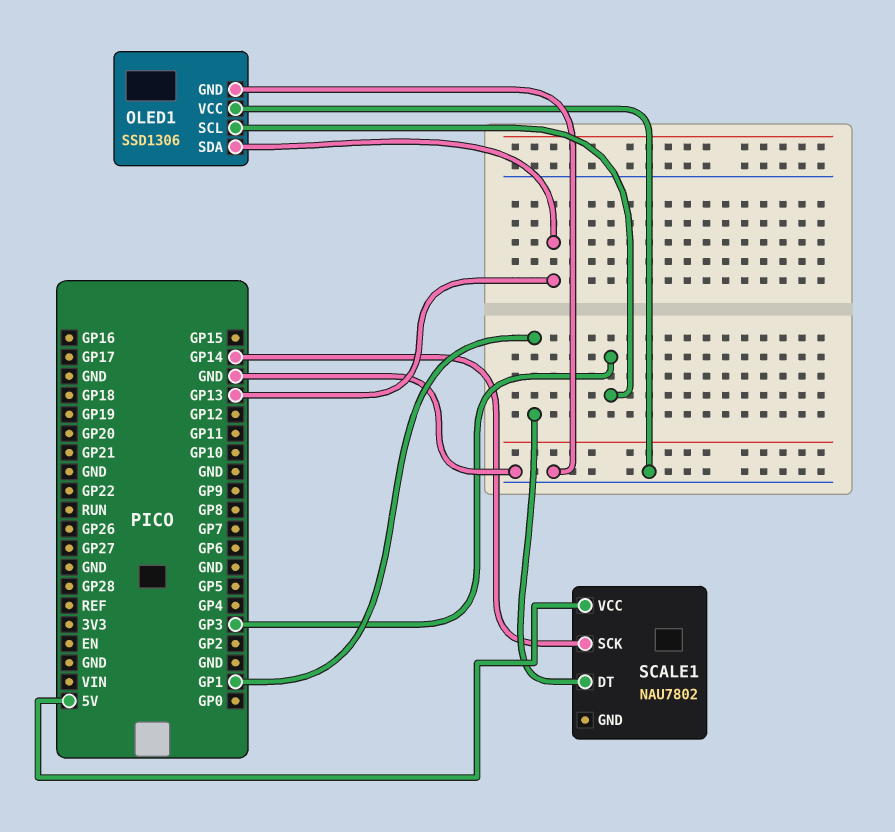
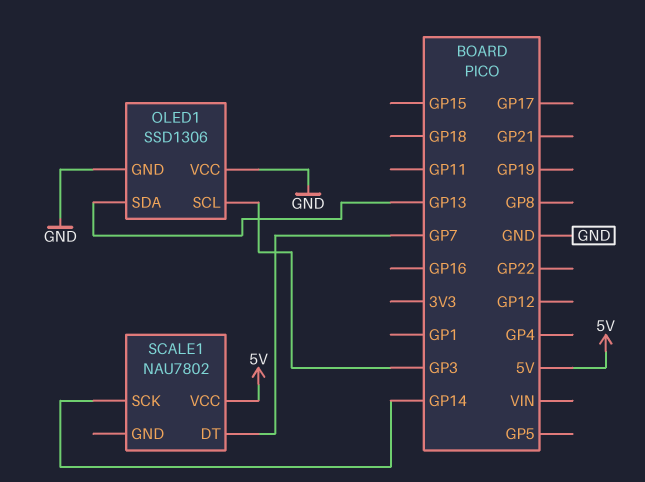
SCALE1 pin DT: GP1 -> GP7

